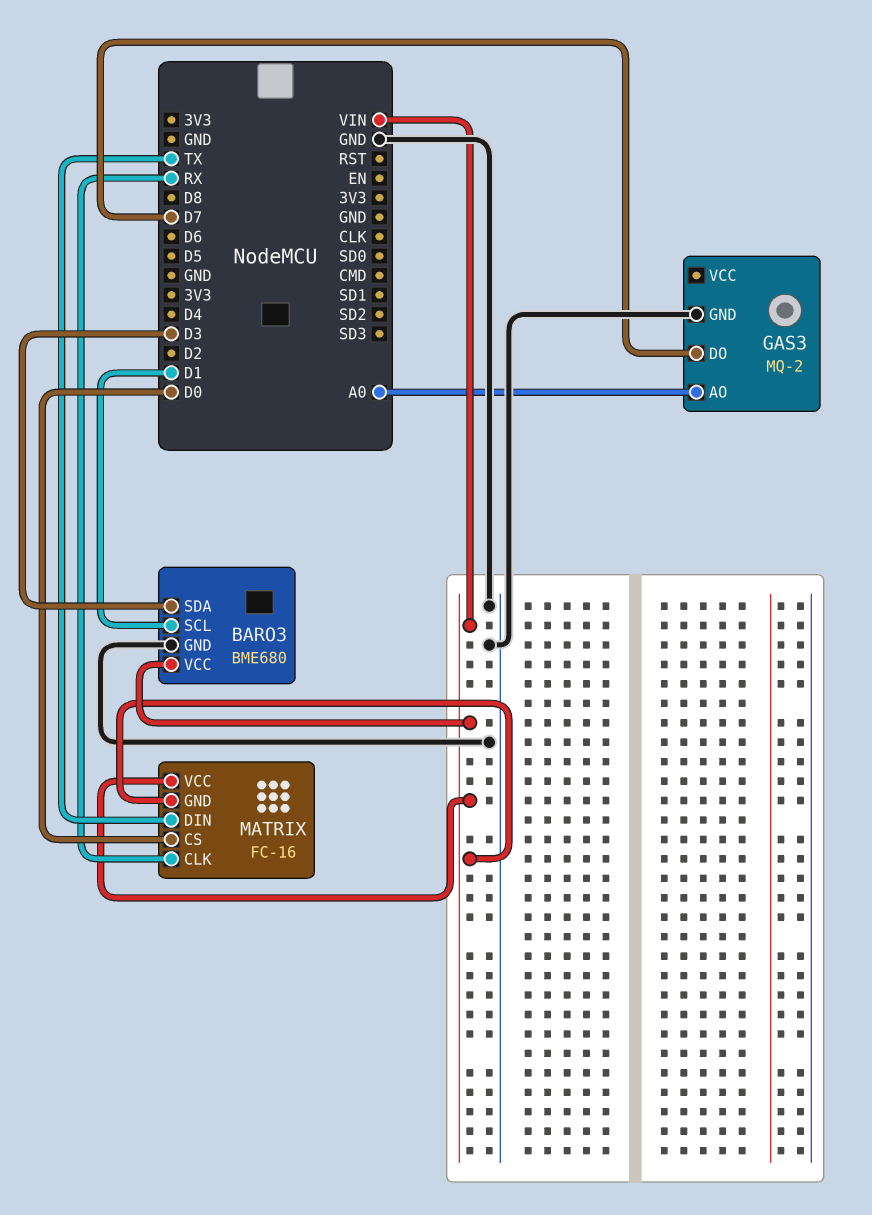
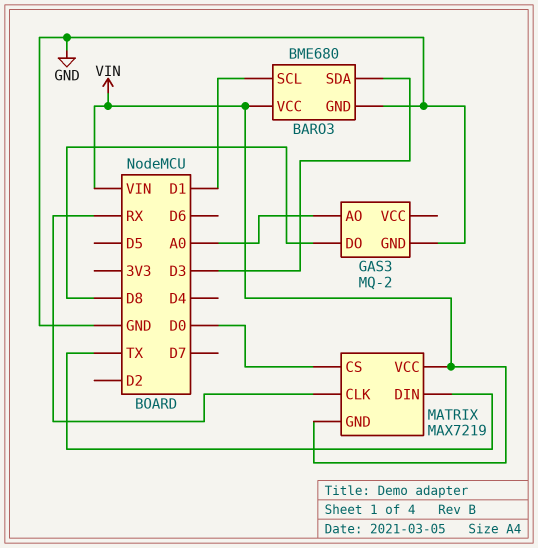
GAS3 pin DO: D7 -> D8
MATRIX: FC-16 -> MAX7219

